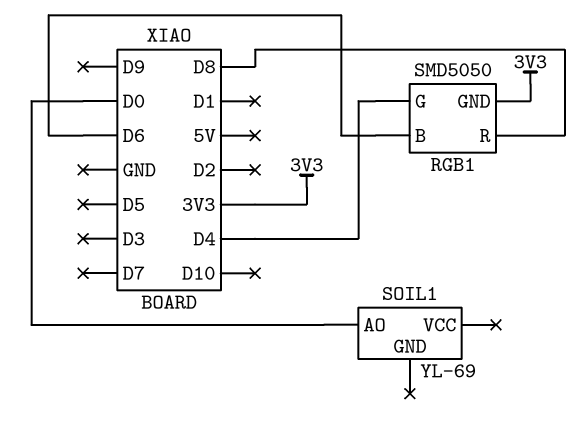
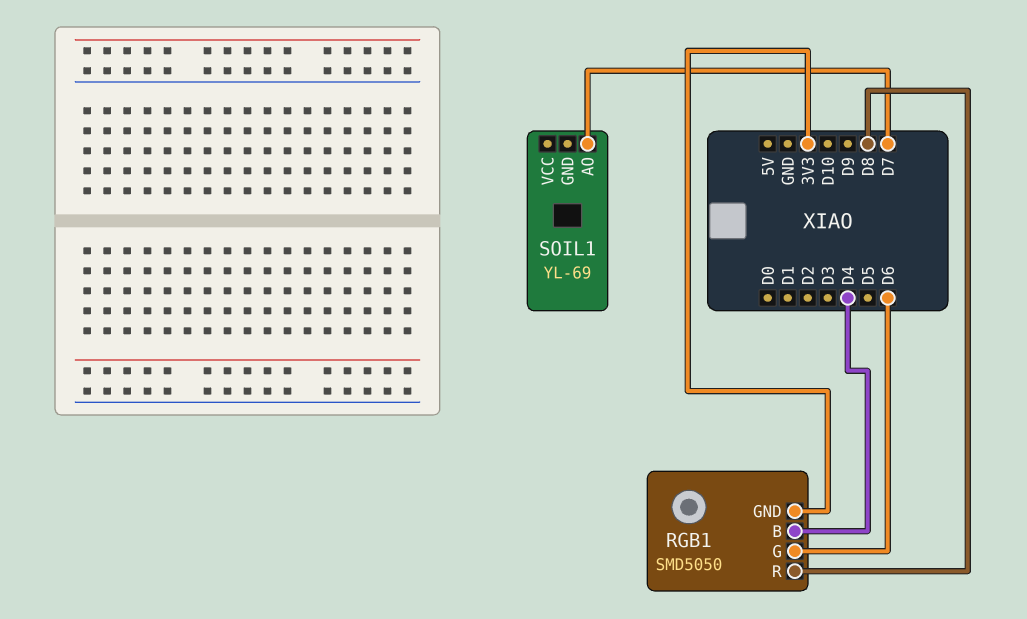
RGB1 pin B: D6 -> D4
RGB1 pin G: D4 -> D6
SOIL1 pin AO: D0 -> D7

